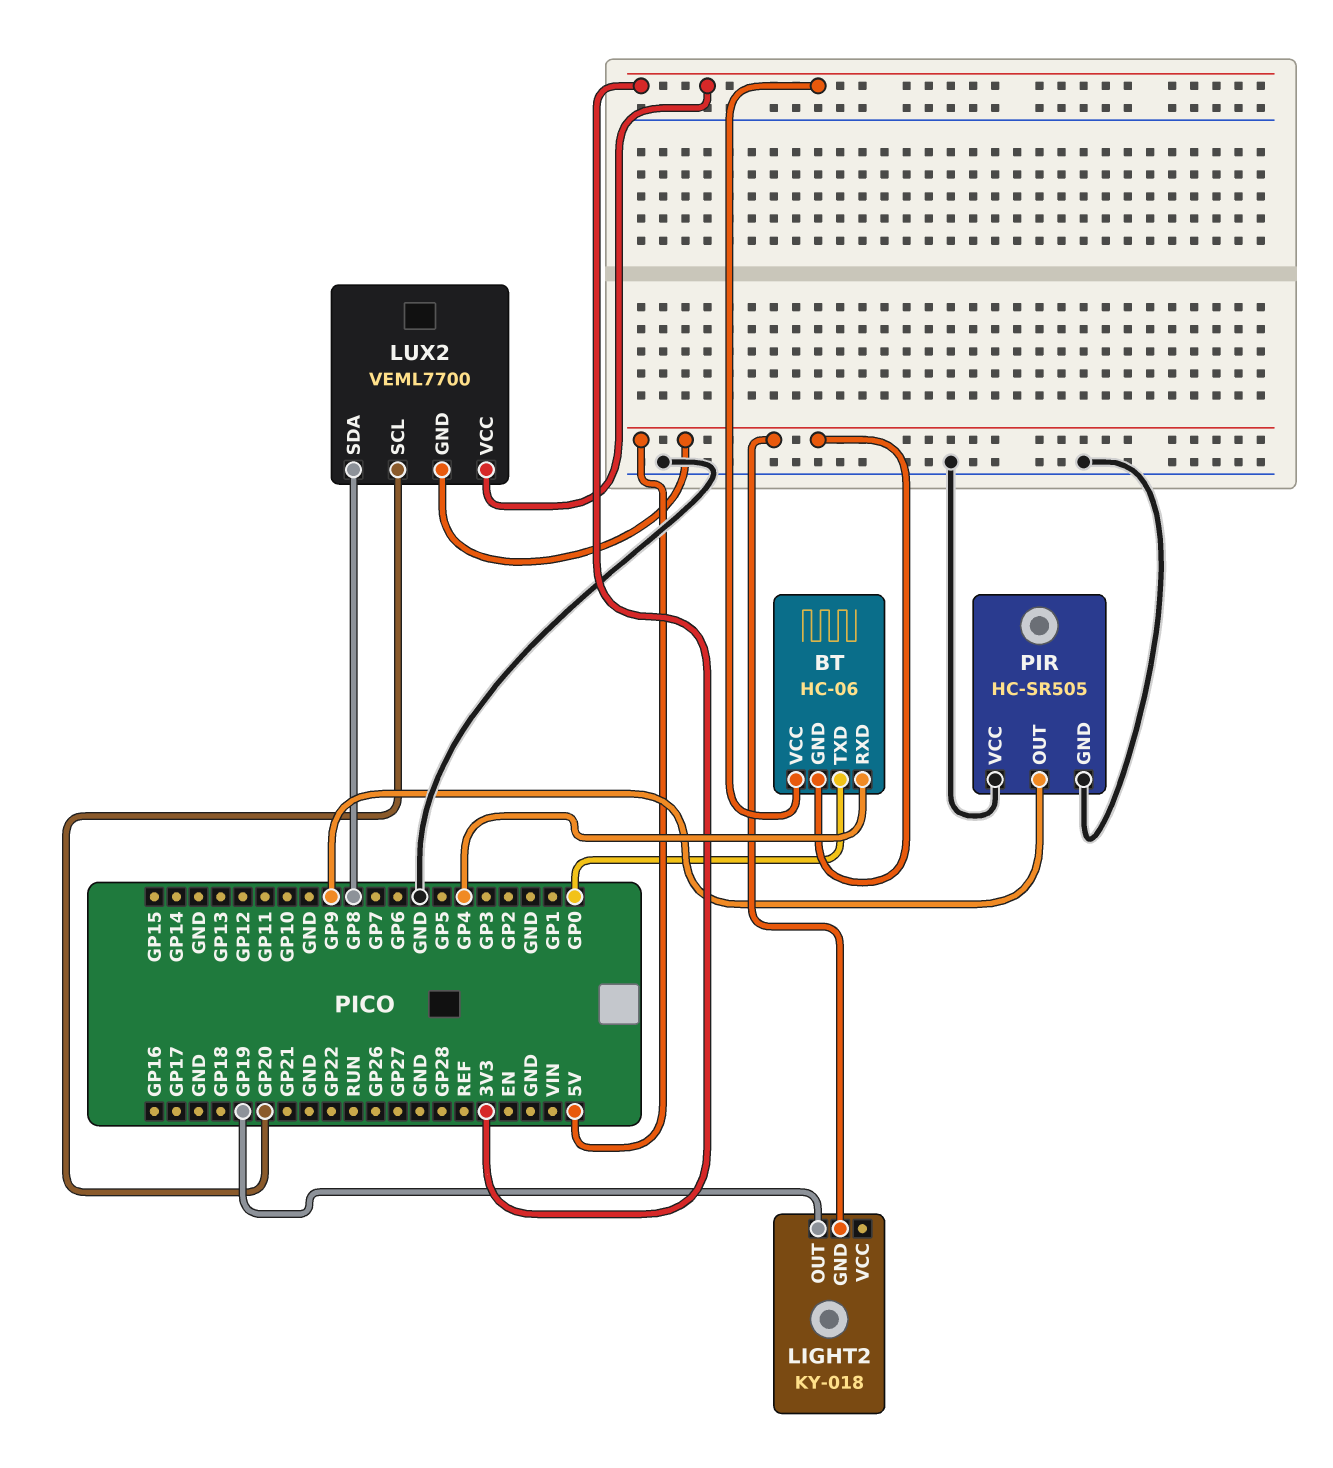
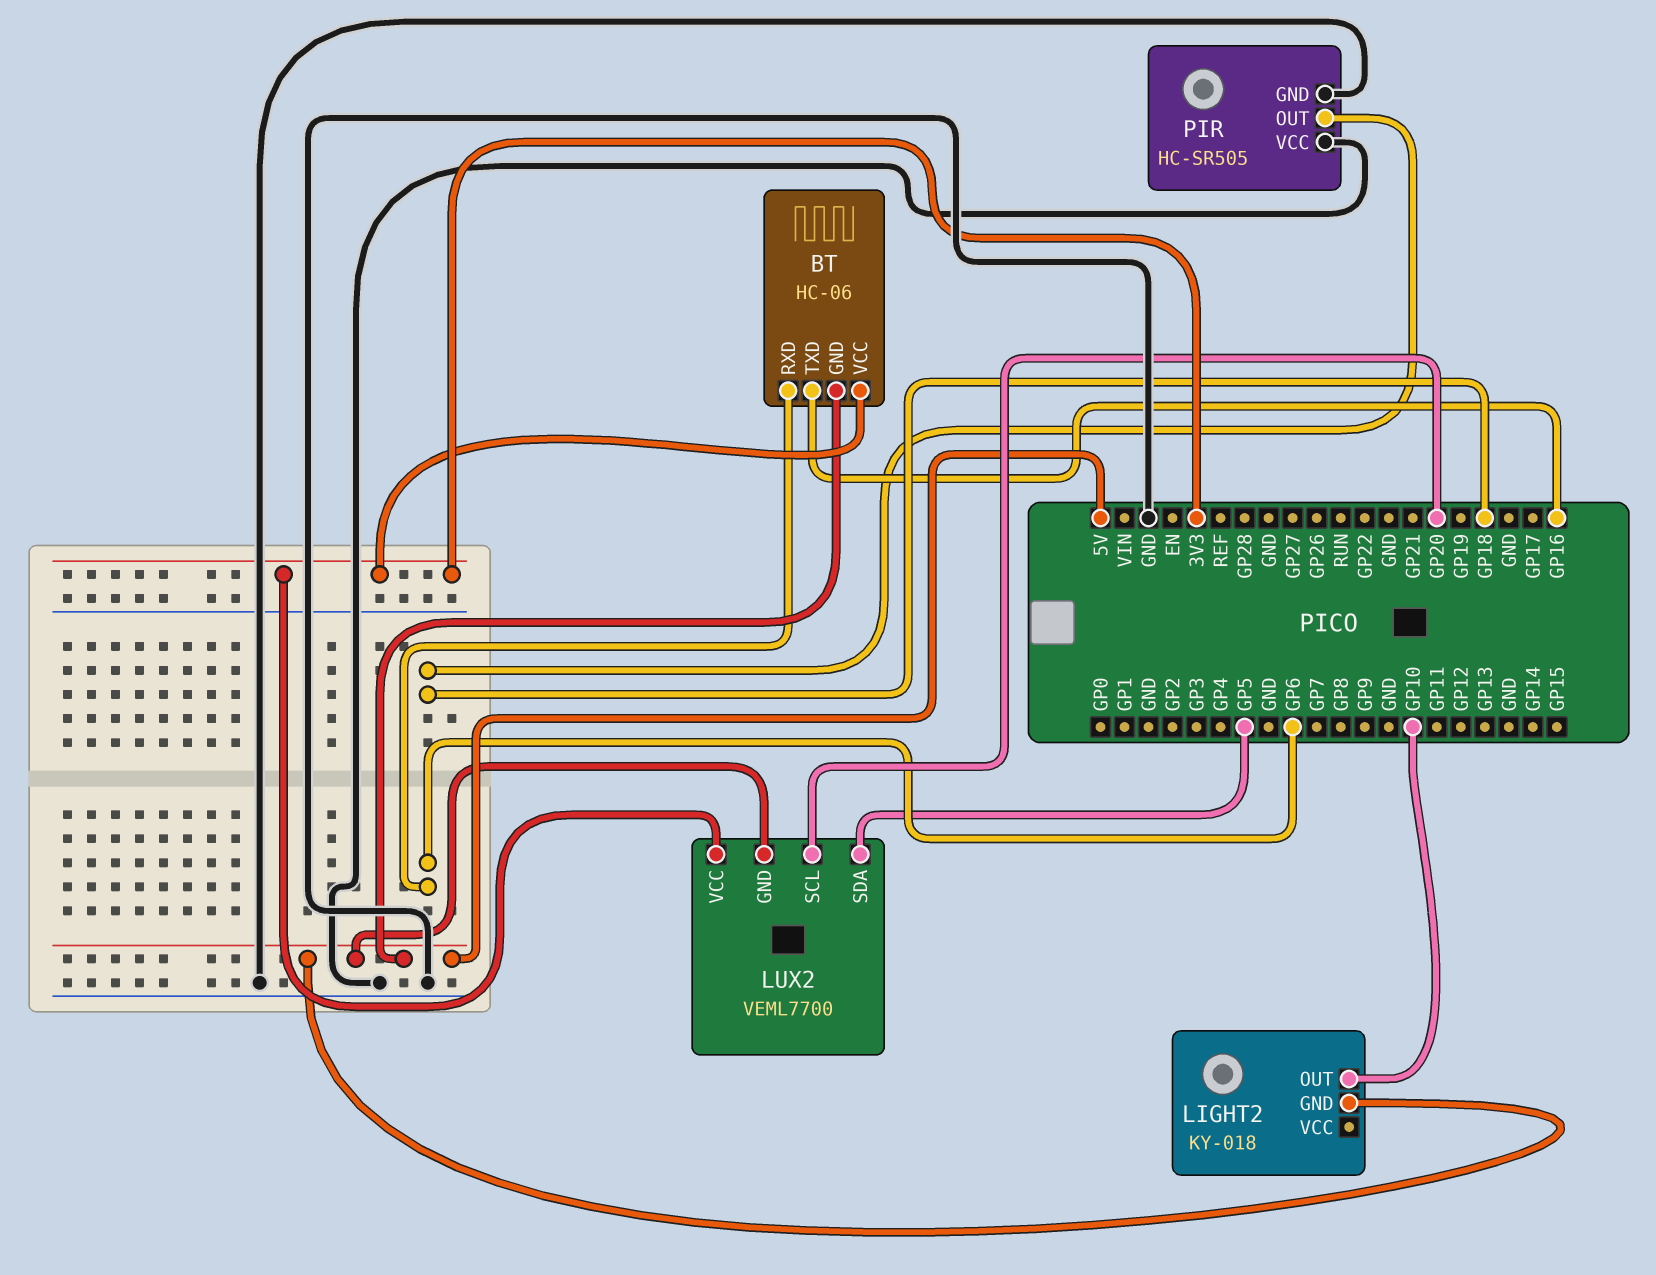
BT pin RXD: GP4 -> GP6
BT pin TXD: GP0 -> GP16
LIGHT2 pin OUT: GP19 -> GP10
LUX2 pin SDA: GP8 -> GP5
PIR pin OUT: GP9 -> GP18

